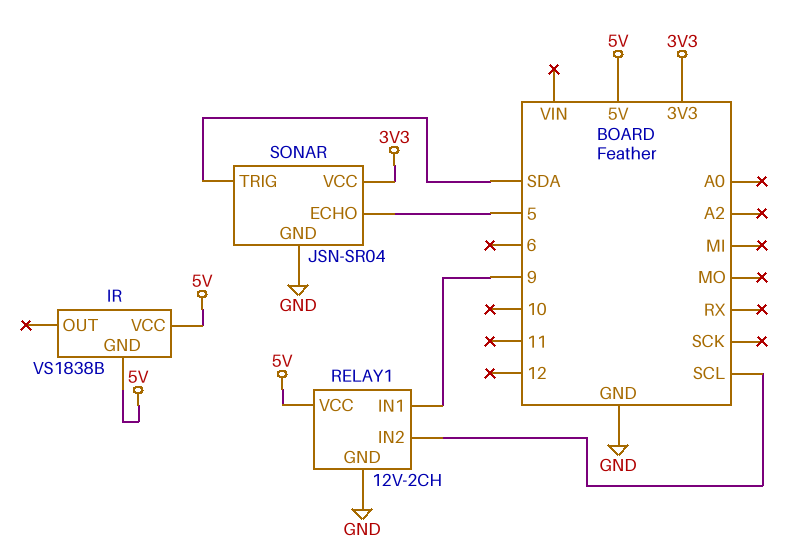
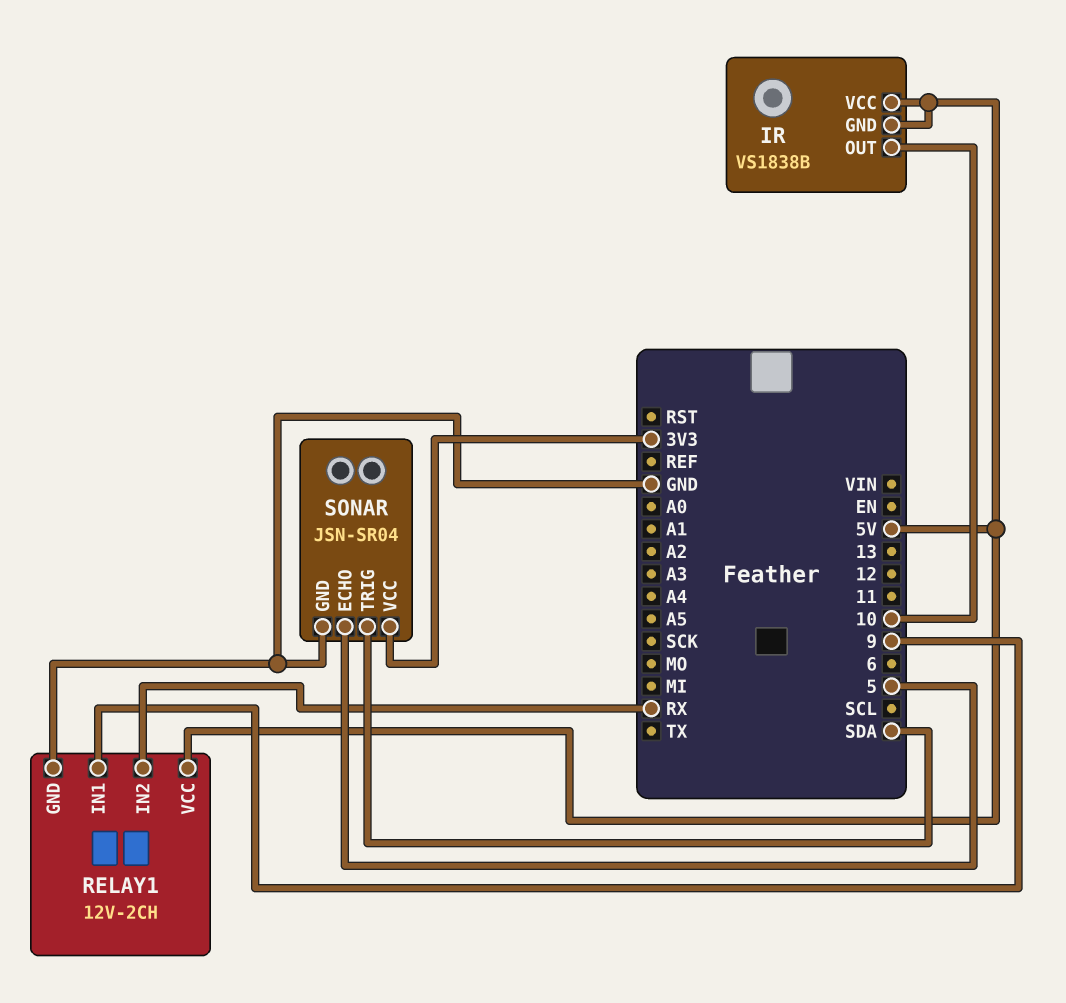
IR pin OUT: none -> 10
RELAY1 pin IN2: SCL -> RX

